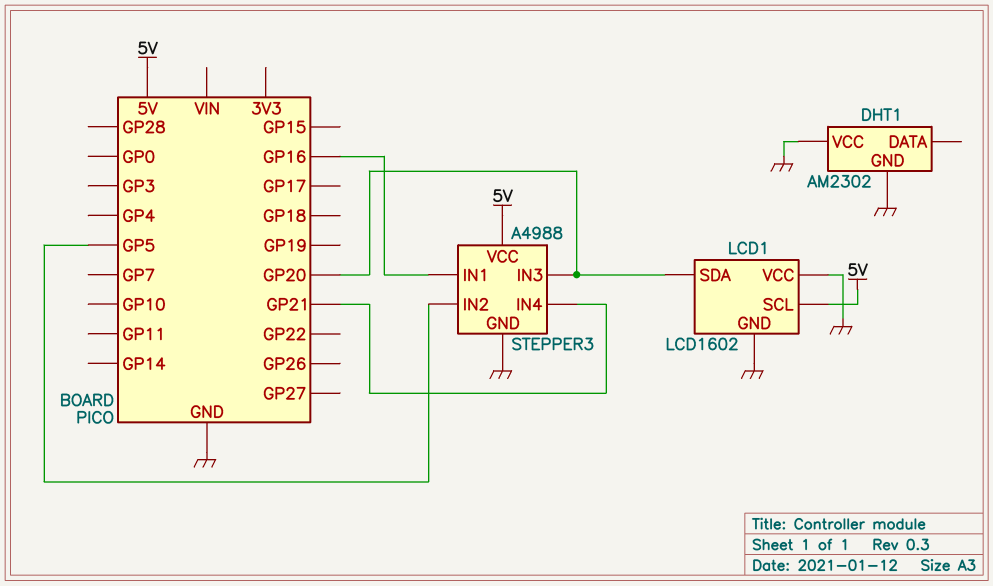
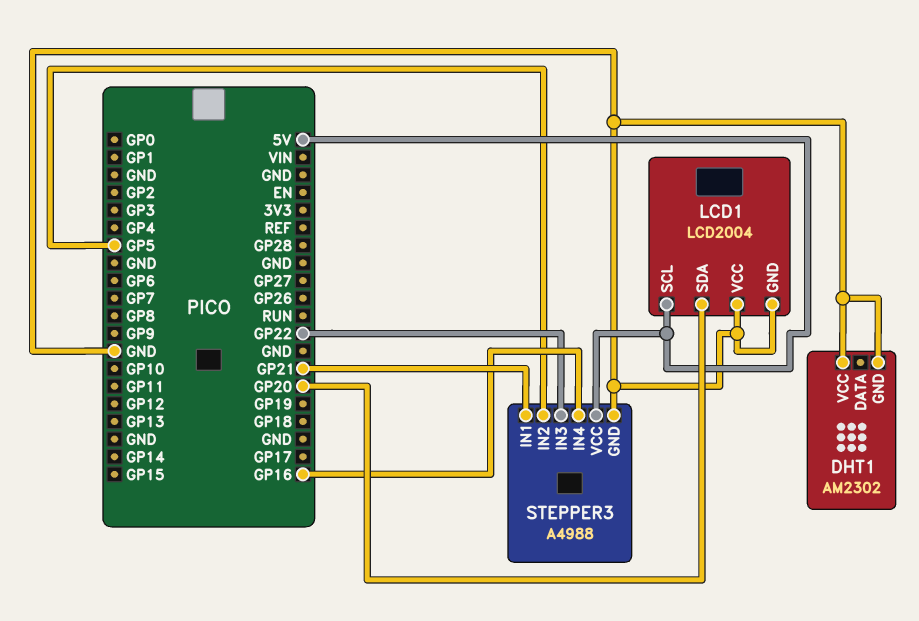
LCD1: LCD1602 -> LCD2004
STEPPER3 pin IN1: GP16 -> GP21
STEPPER3 pin IN3: GP20 -> GP22
STEPPER3 pin IN4: GP21 -> GP16

